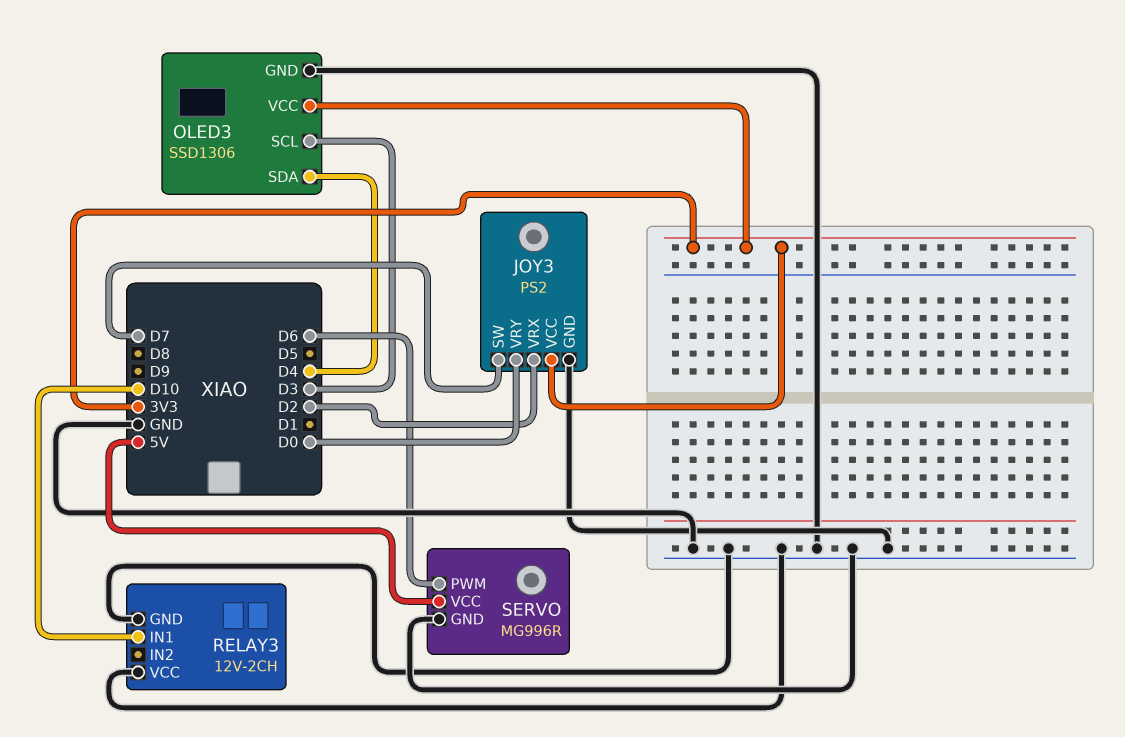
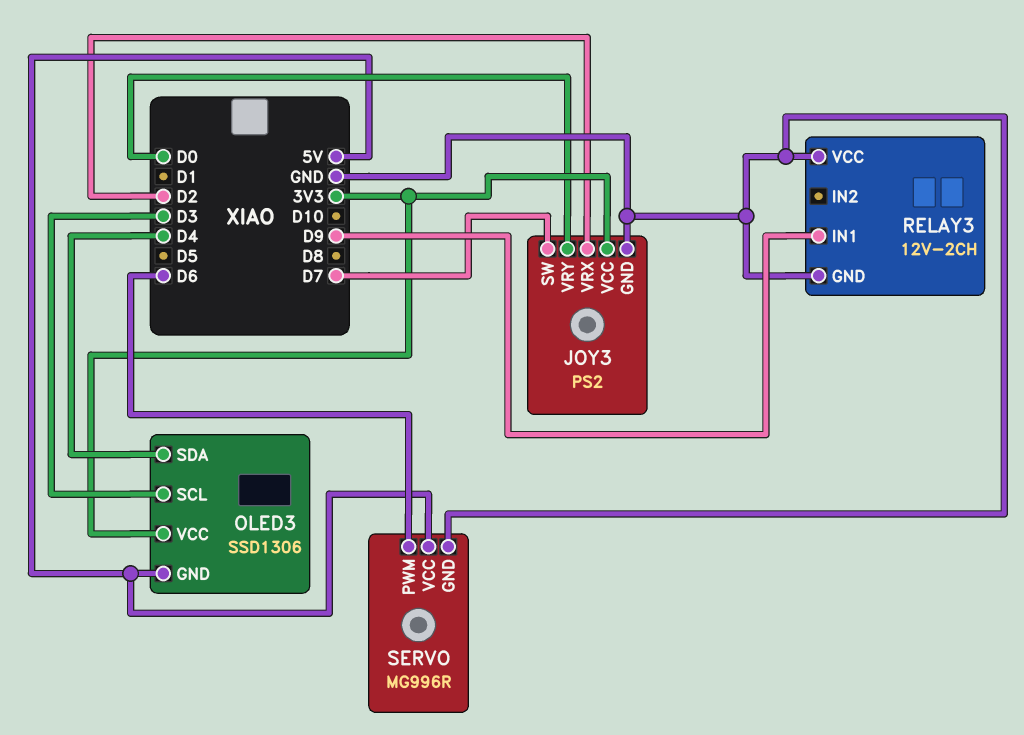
OLED3 pin GND: GND -> 5V
RELAY3 pin IN1: D10 -> D9

